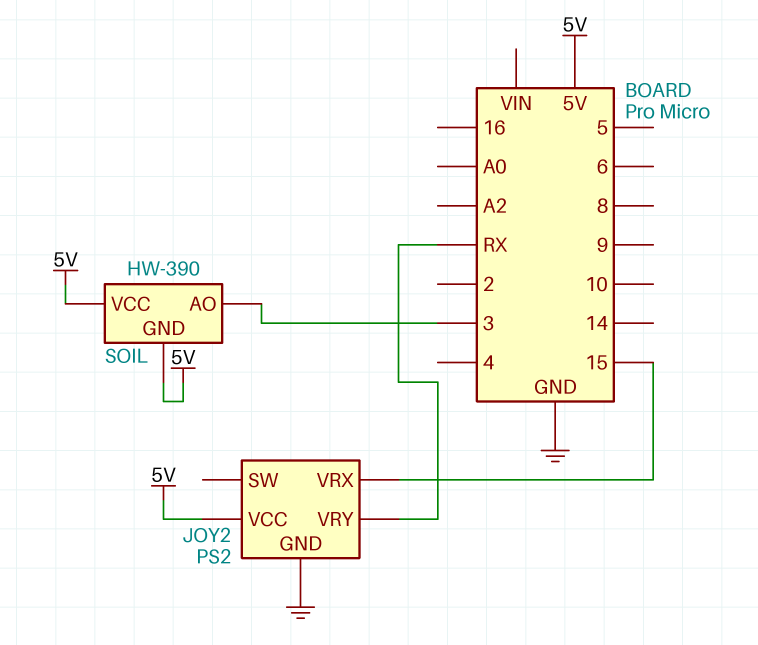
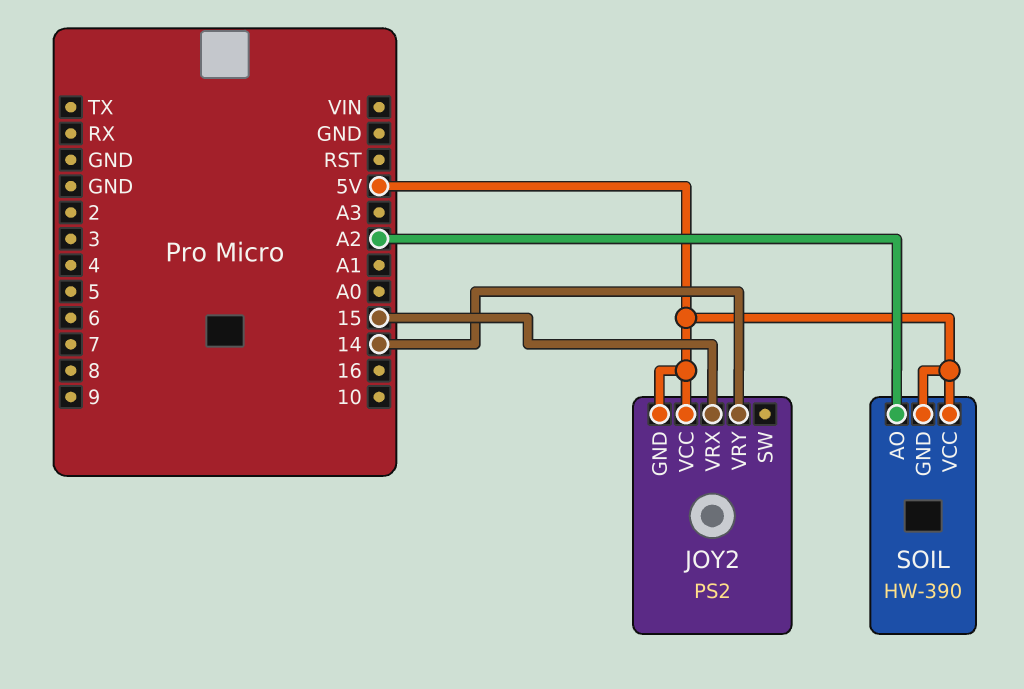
JOY2 pin GND: GND -> 5V
JOY2 pin VRY: RX -> 14
SOIL pin AO: 3 -> A2

